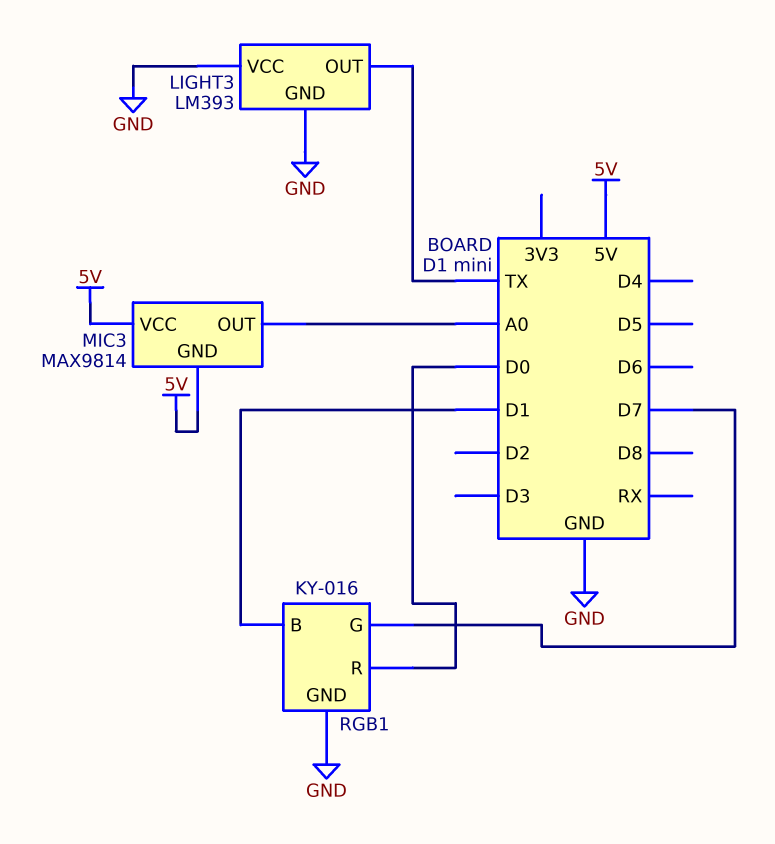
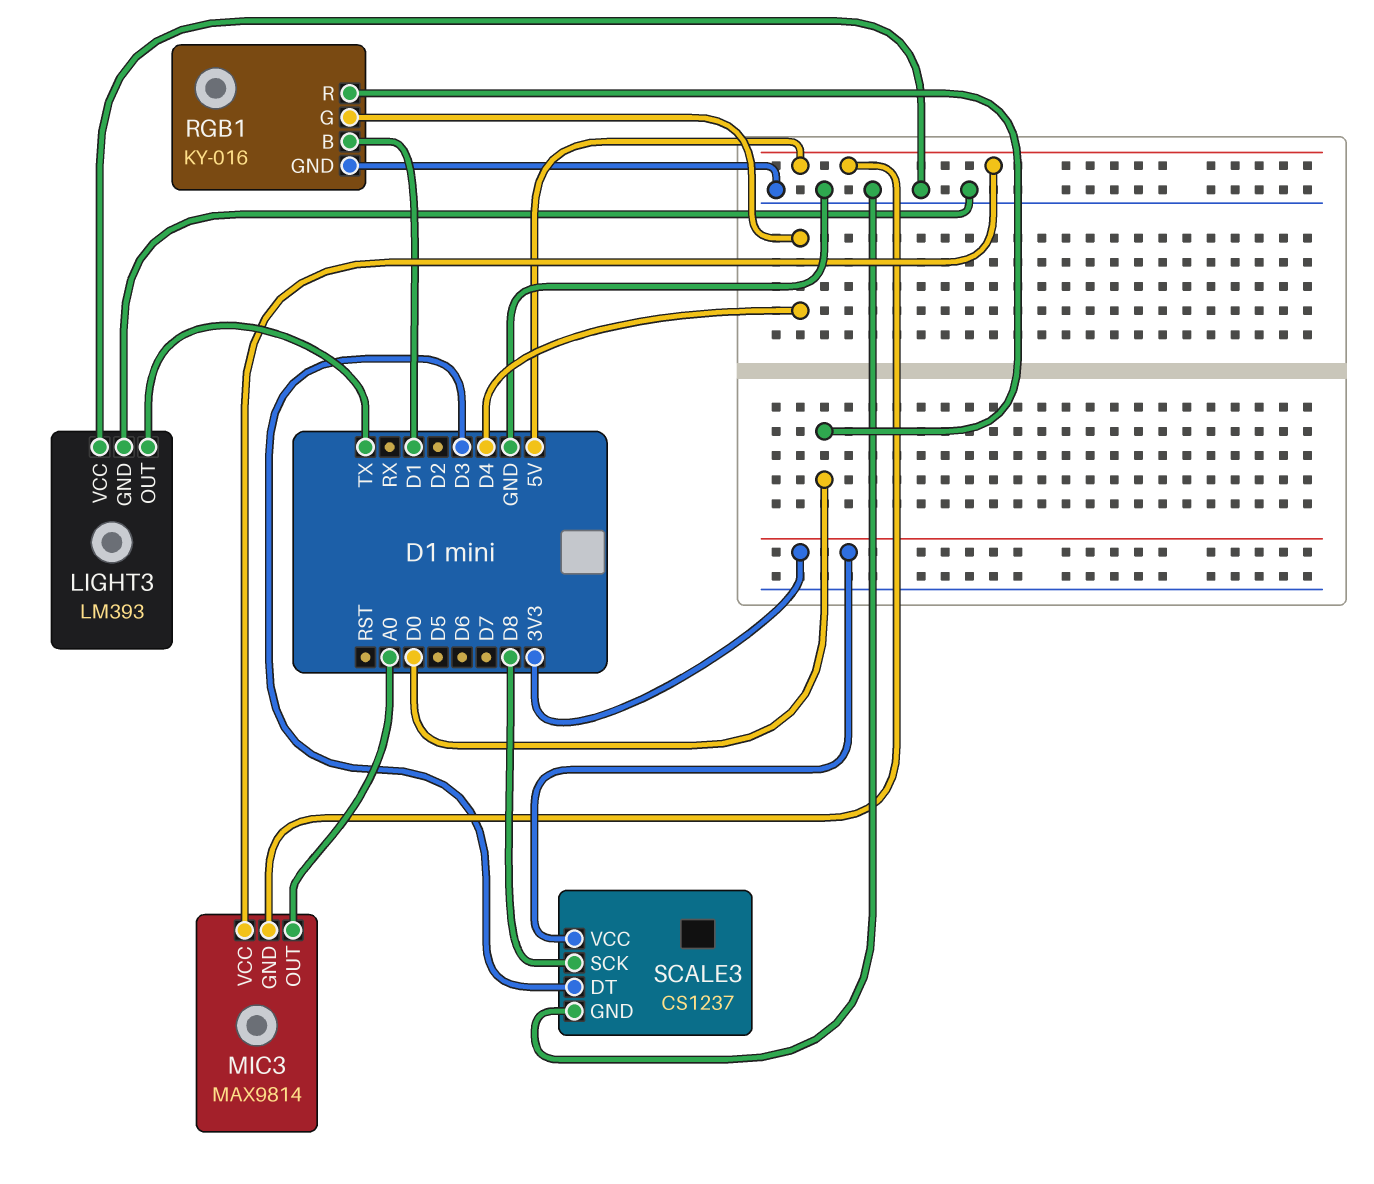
RGB1 pin G: D7 -> D4
SCALE3: none -> CS1237
SCALE3 pin DT: none -> D3
SCALE3 pin GND: none -> GND
SCALE3 pin SCK: none -> D8
SCALE3 pin VCC: none -> 3V3

